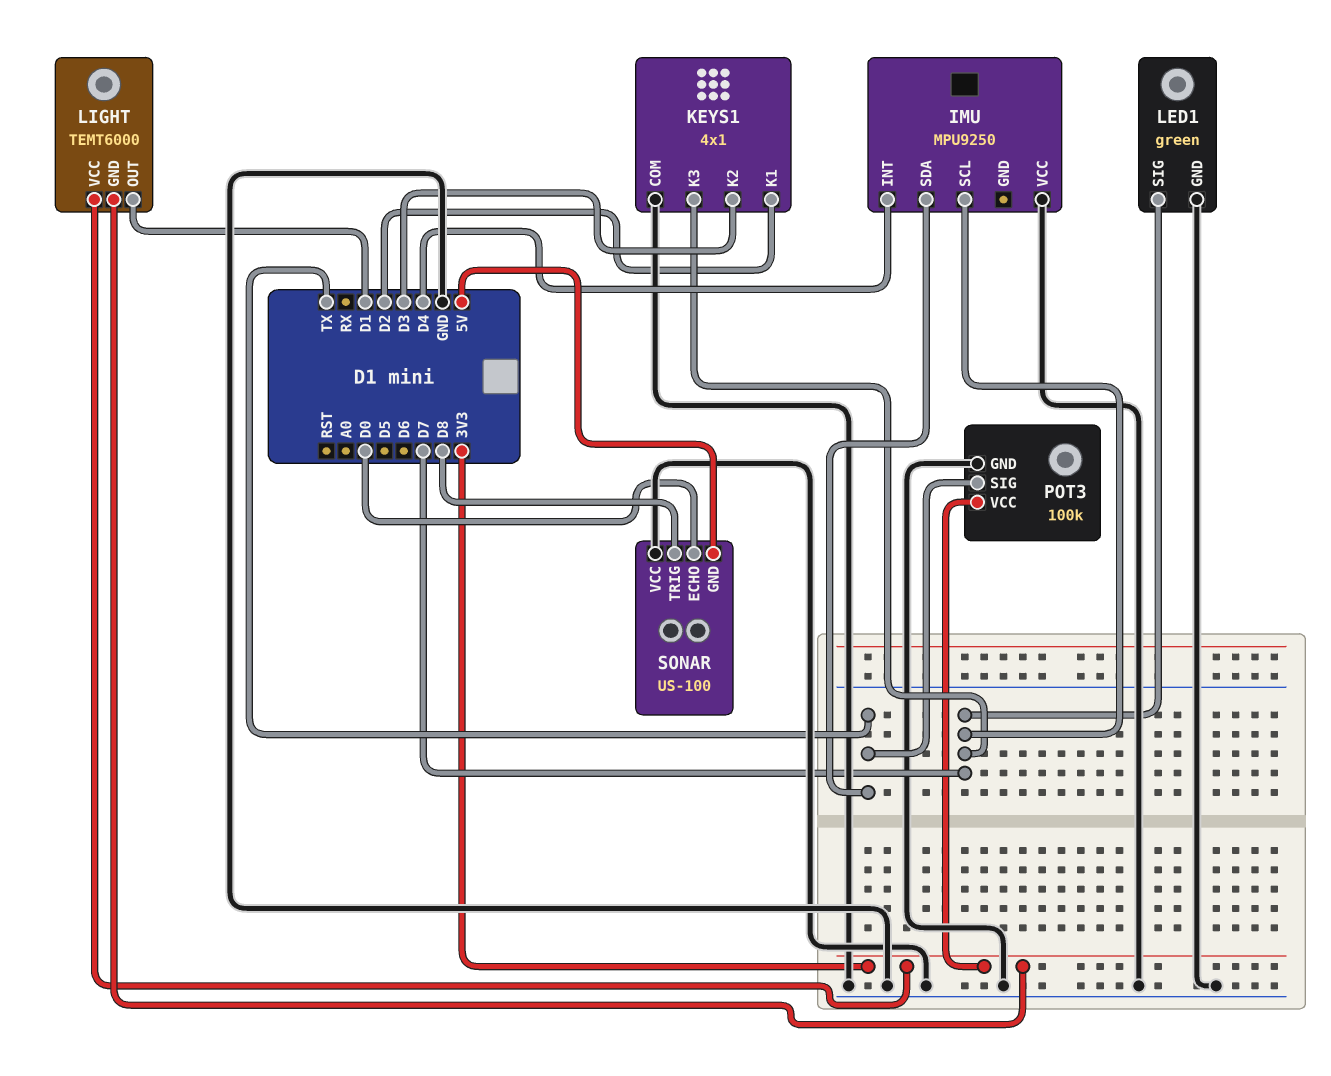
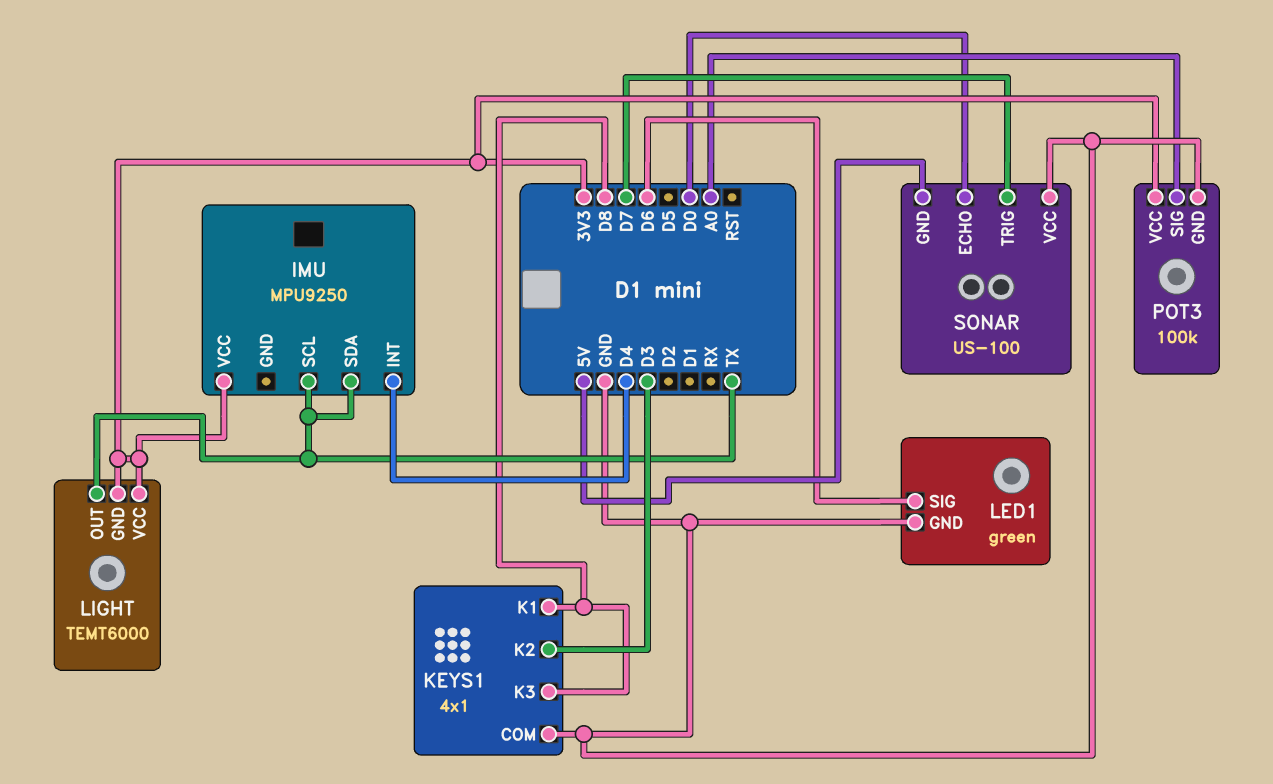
IMU pin SCL: D7 -> TX
IMU pin VCC: GND -> 3V3
KEYS1 pin K1: D2 -> D8
KEYS1 pin K3: D7 -> D8
LED1 pin SIG: D7 -> D6
LIGHT pin OUT: D1 -> TX
POT3 pin SIG: TX -> A0
SONAR pin TRIG: D8 -> D7

